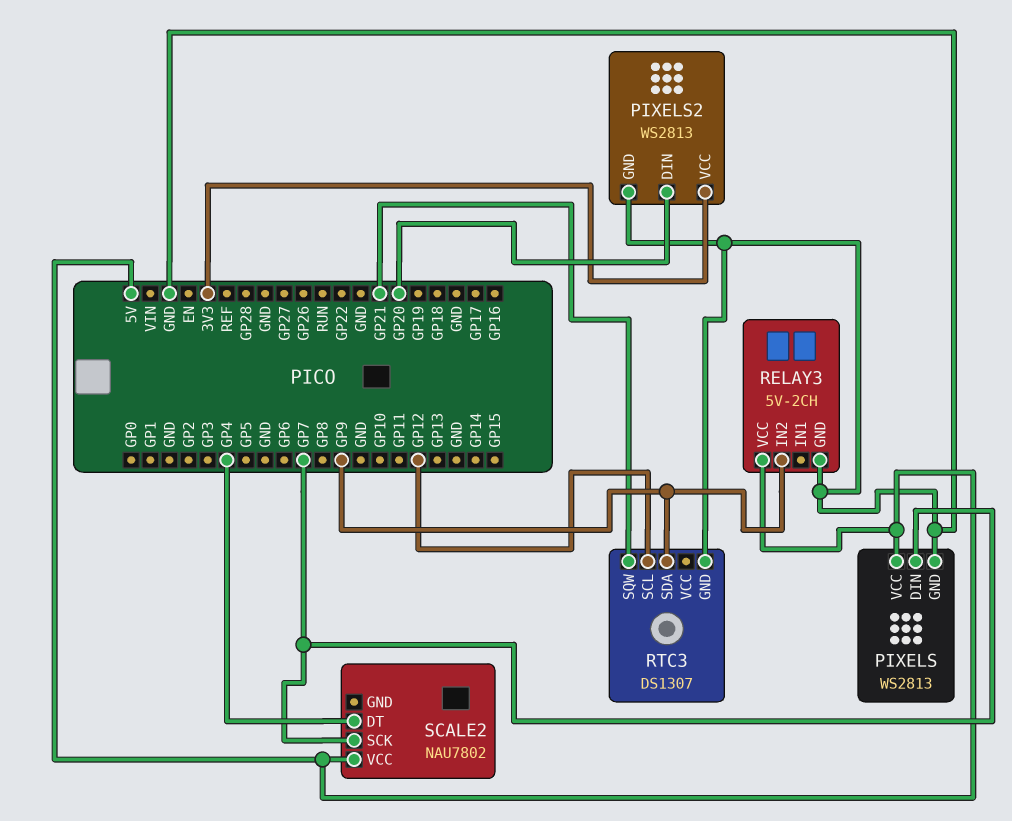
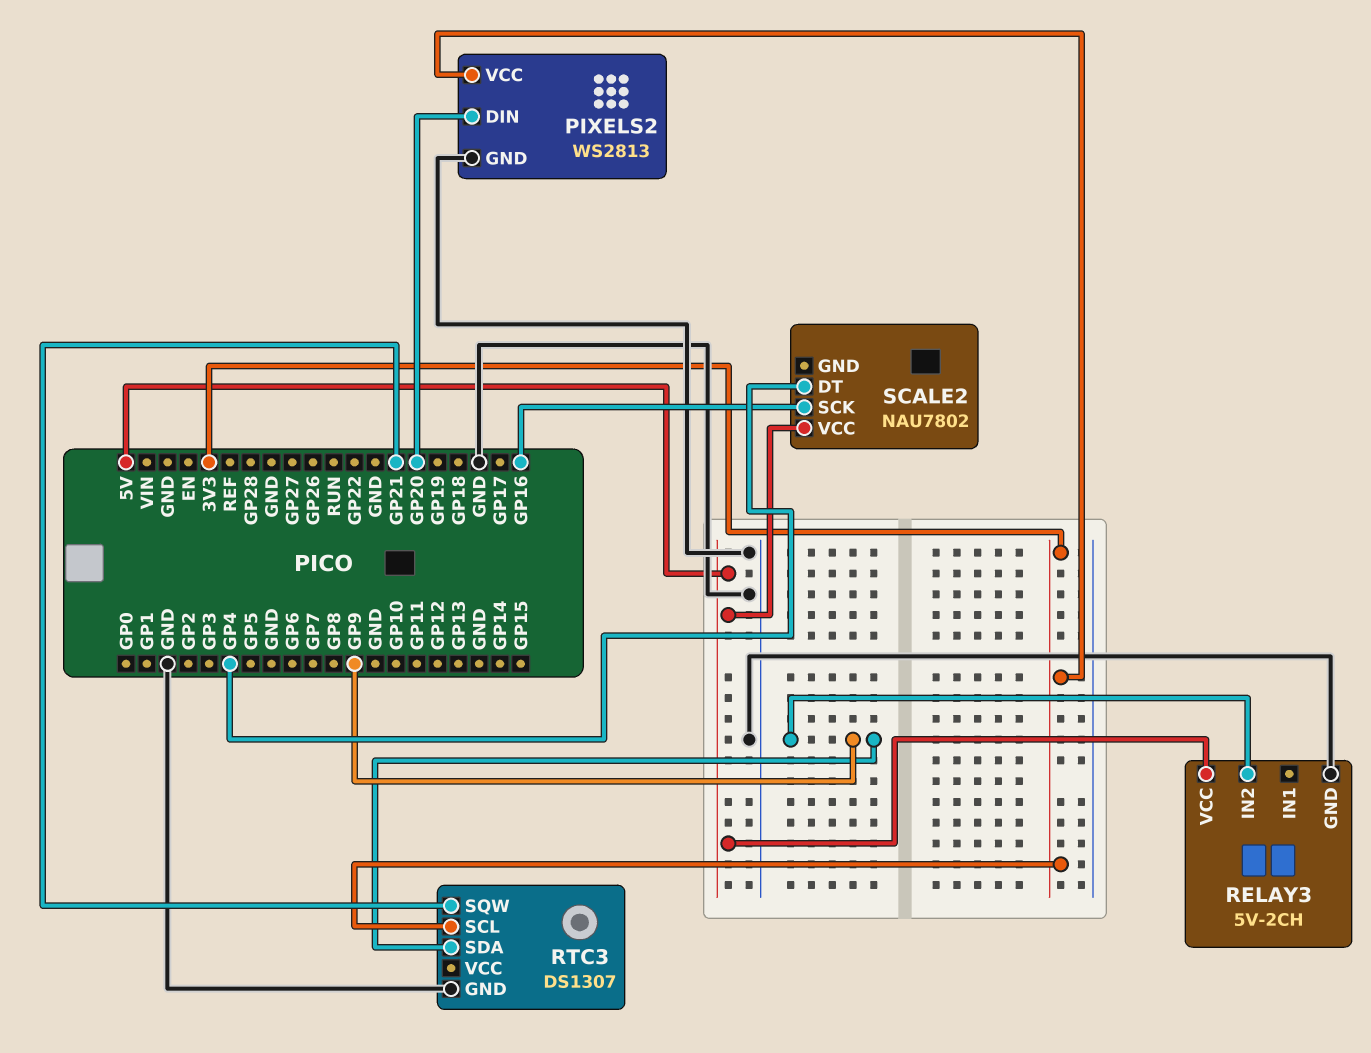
PIXELS: WS2813 -> none
PIXELS pin DIN: GP7 -> none
PIXELS pin GND: GND -> none
PIXELS pin VCC: 5V -> none
RTC3 pin SCL: GP12 -> 3V3
SCALE2 pin SCK: GP7 -> GP16

